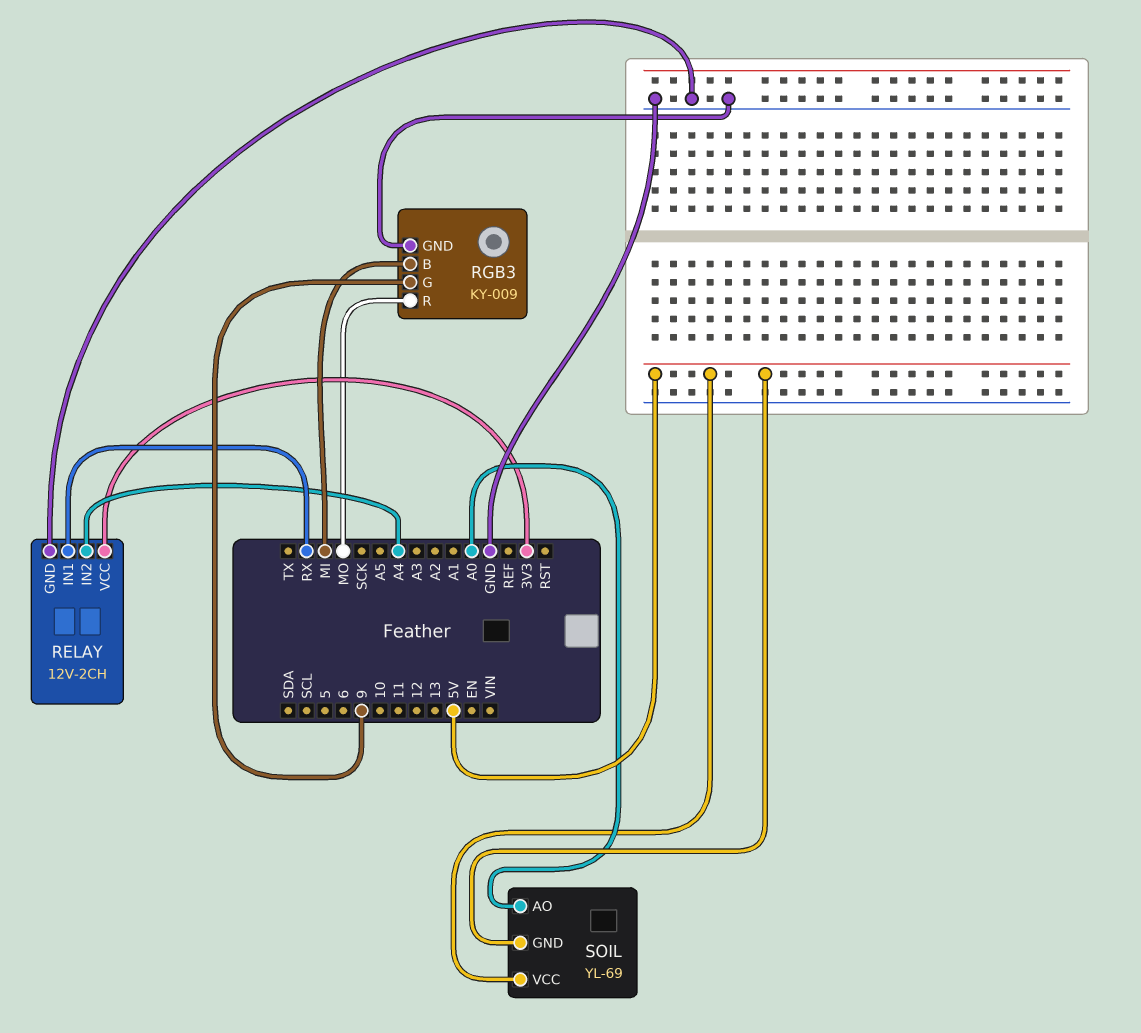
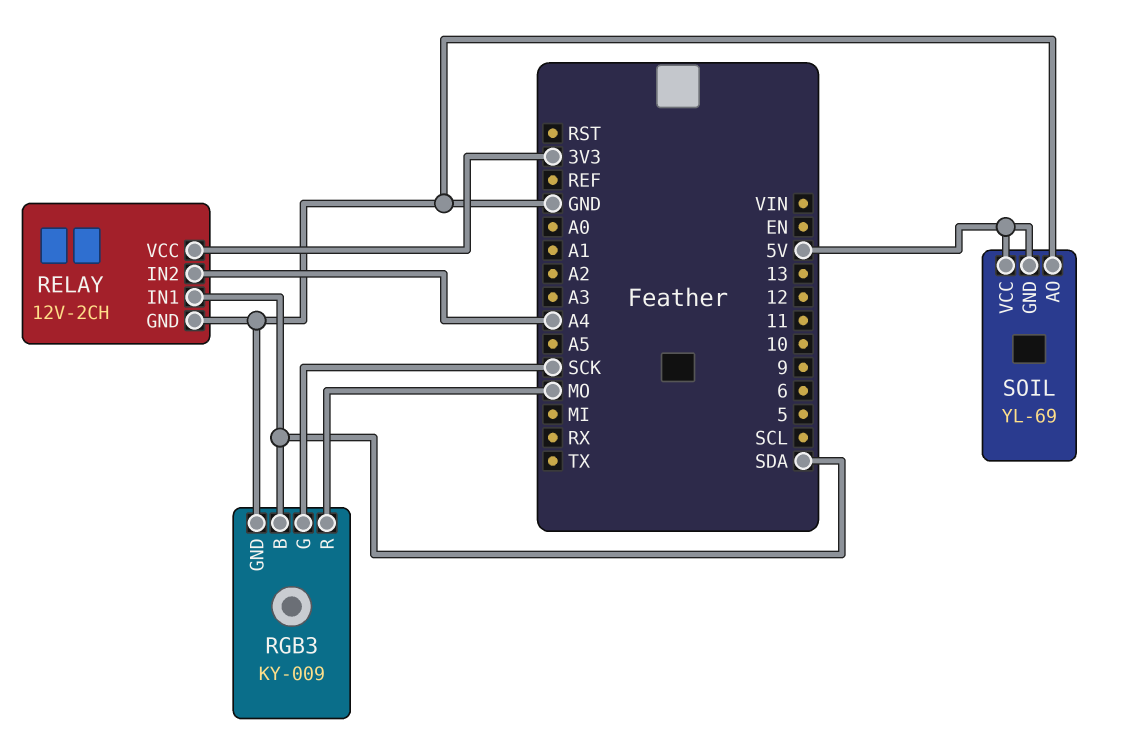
RELAY pin IN1: RX -> SDA
RGB3 pin B: MI -> SDA
RGB3 pin G: 9 -> SCK
SOIL pin AO: A0 -> GND

